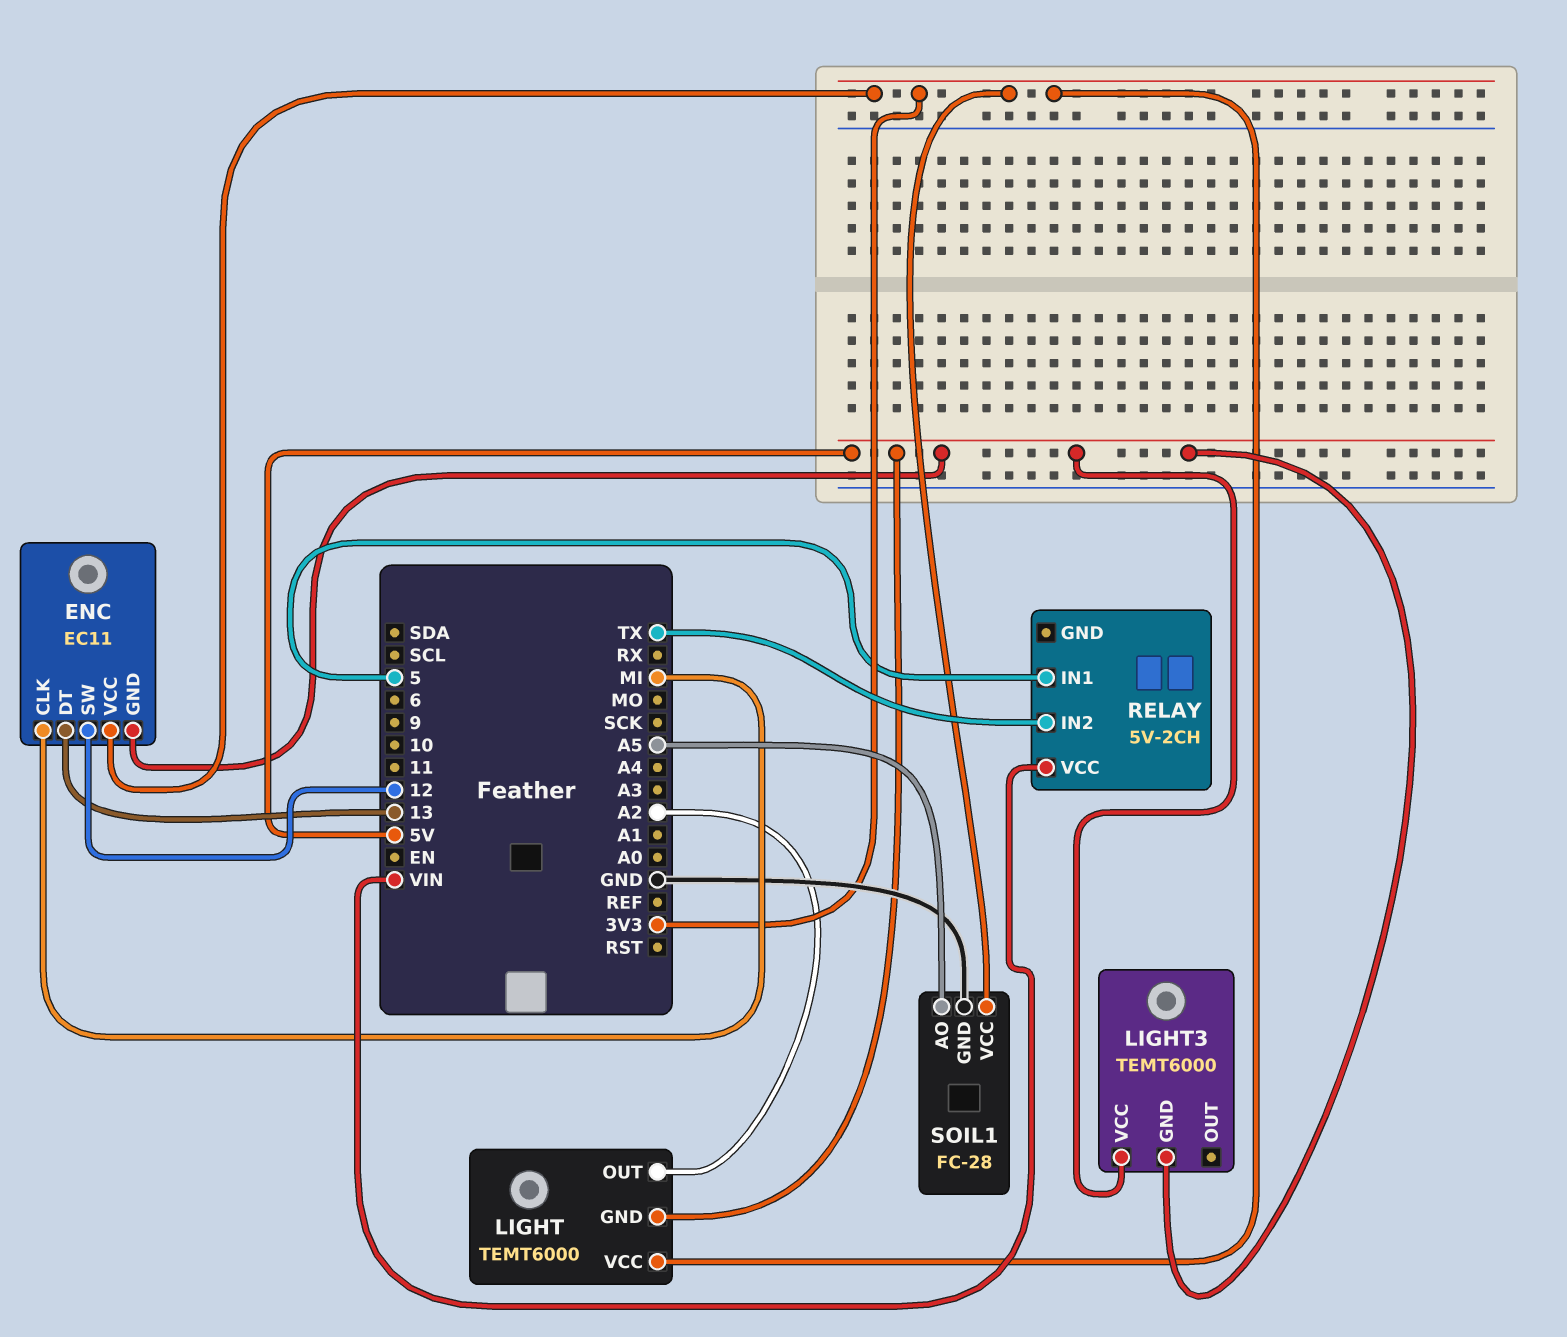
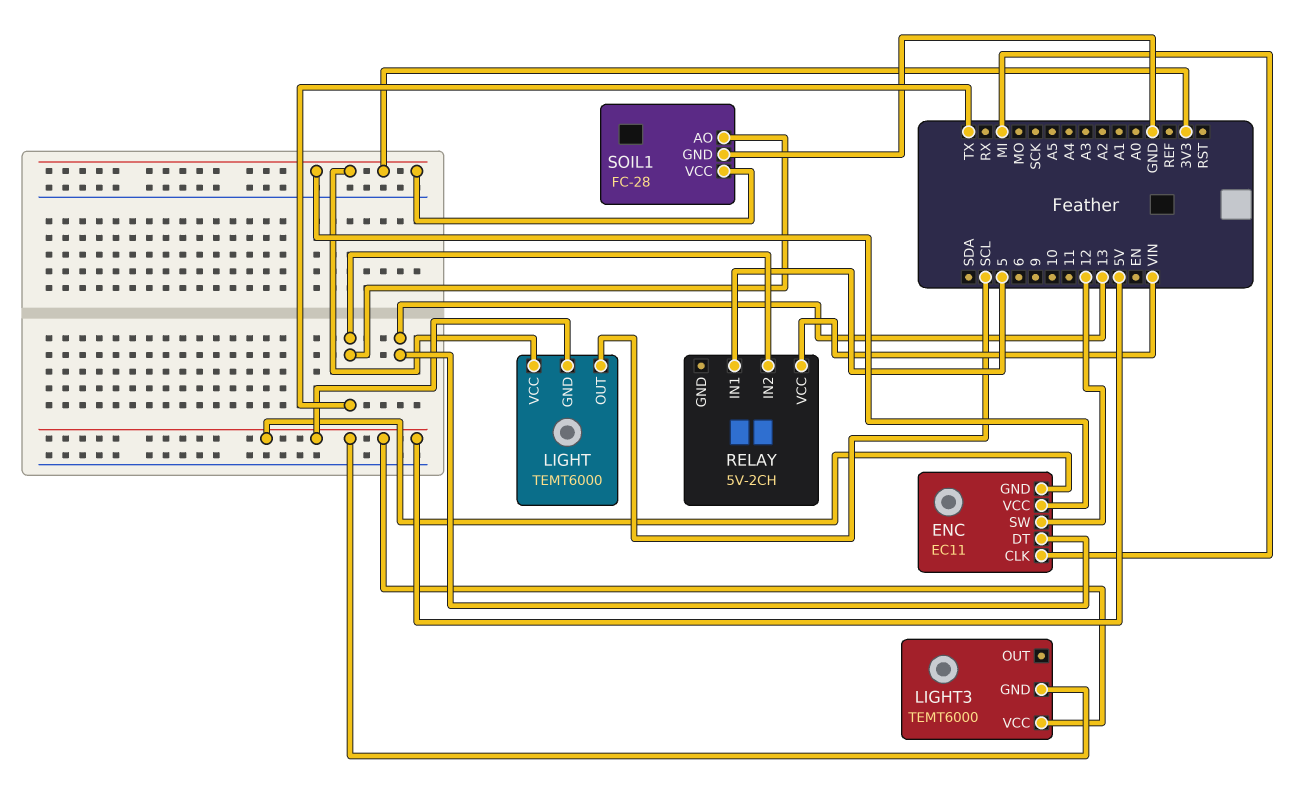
LIGHT pin OUT: A2 -> SCL
SOIL1 pin AO: A5 -> TX

